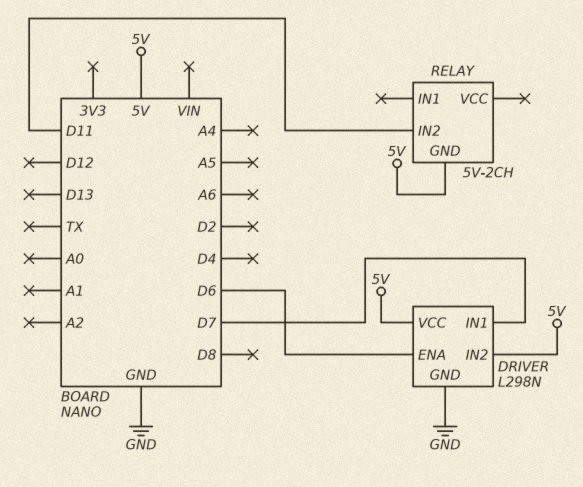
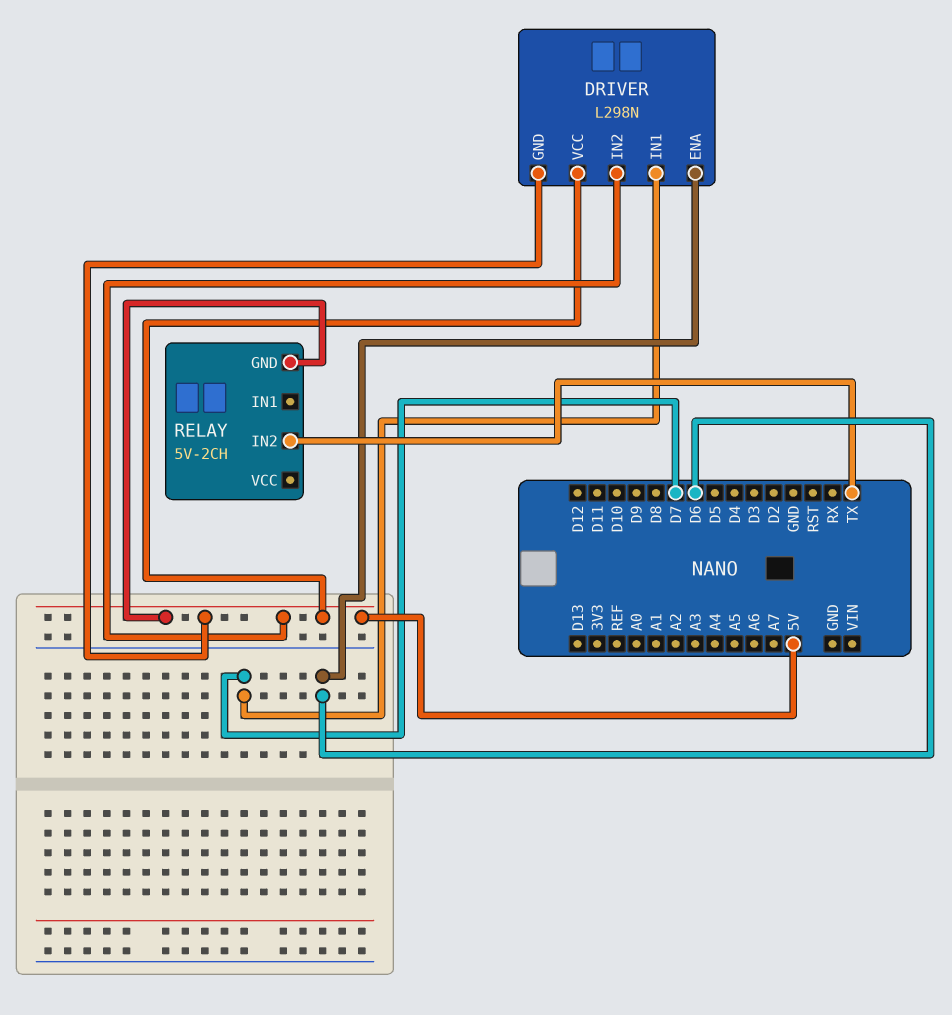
DRIVER pin GND: GND -> 5V
RELAY pin IN2: D11 -> TX

